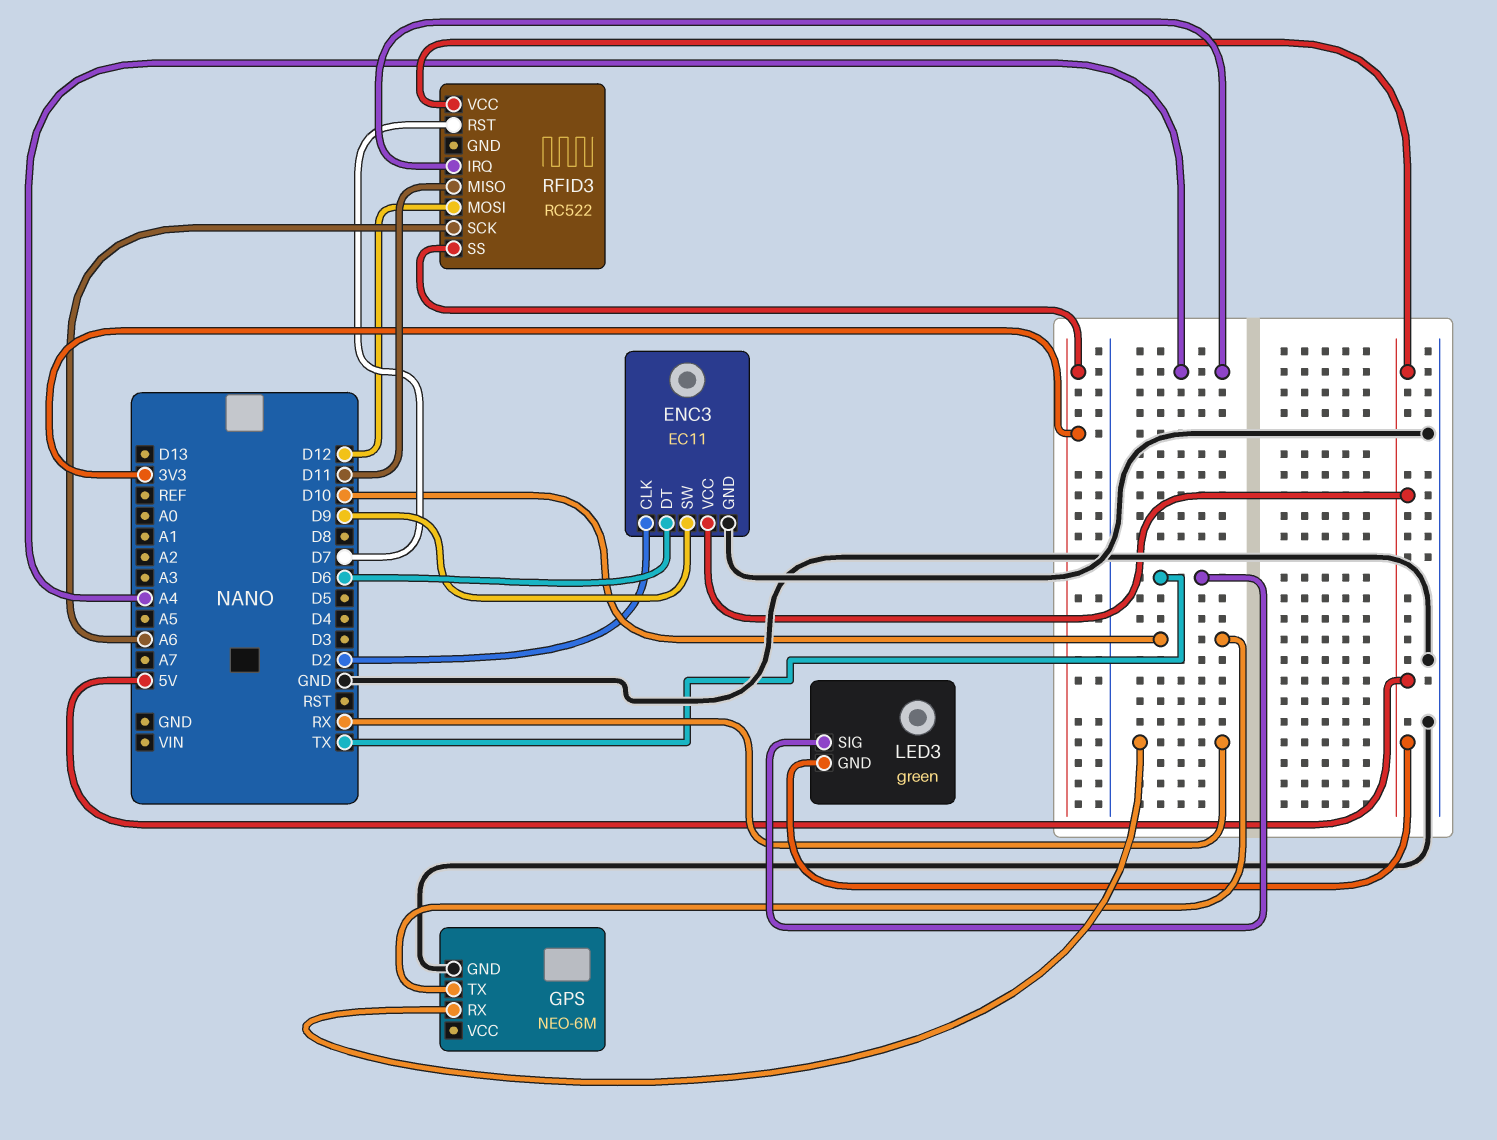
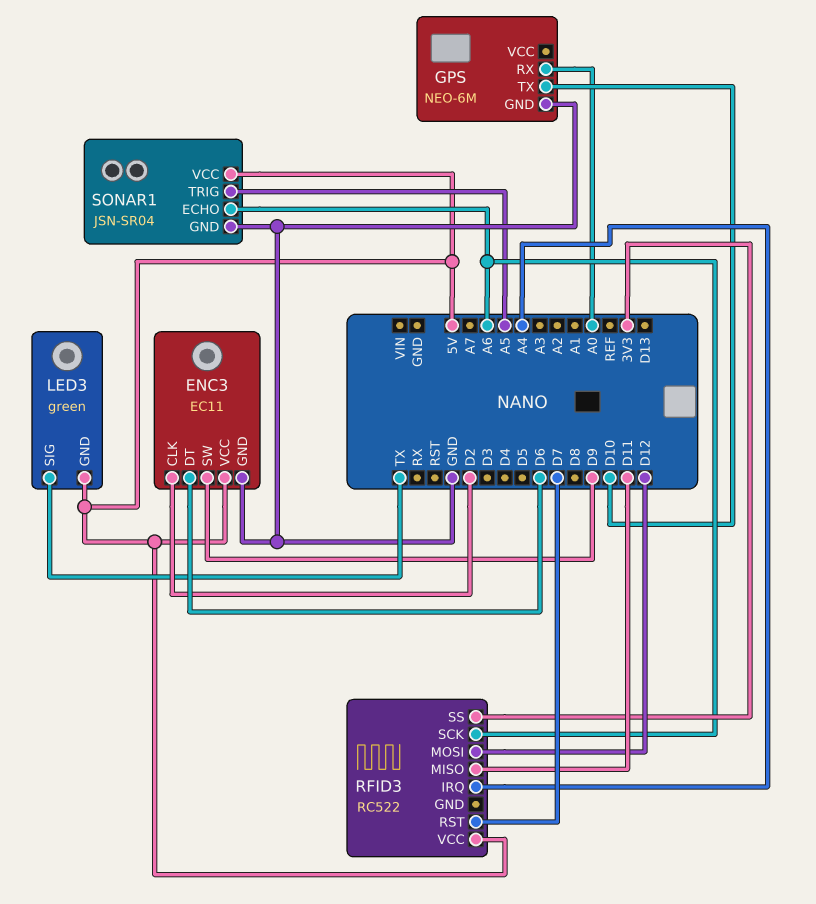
GPS pin RX: RX -> A0
SONAR1: none -> JSN-SR04
SONAR1 pin ECHO: none -> A6
SONAR1 pin GND: none -> GND
SONAR1 pin TRIG: none -> A5
SONAR1 pin VCC: none -> 5V

